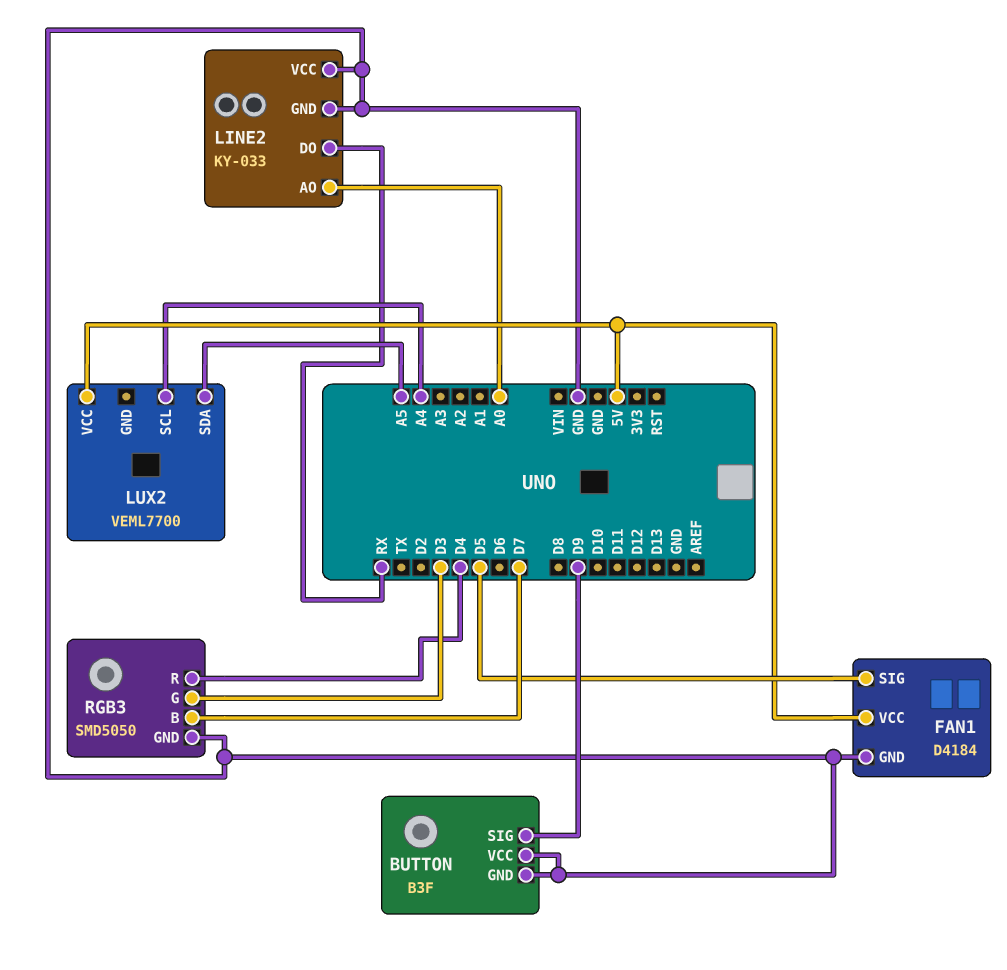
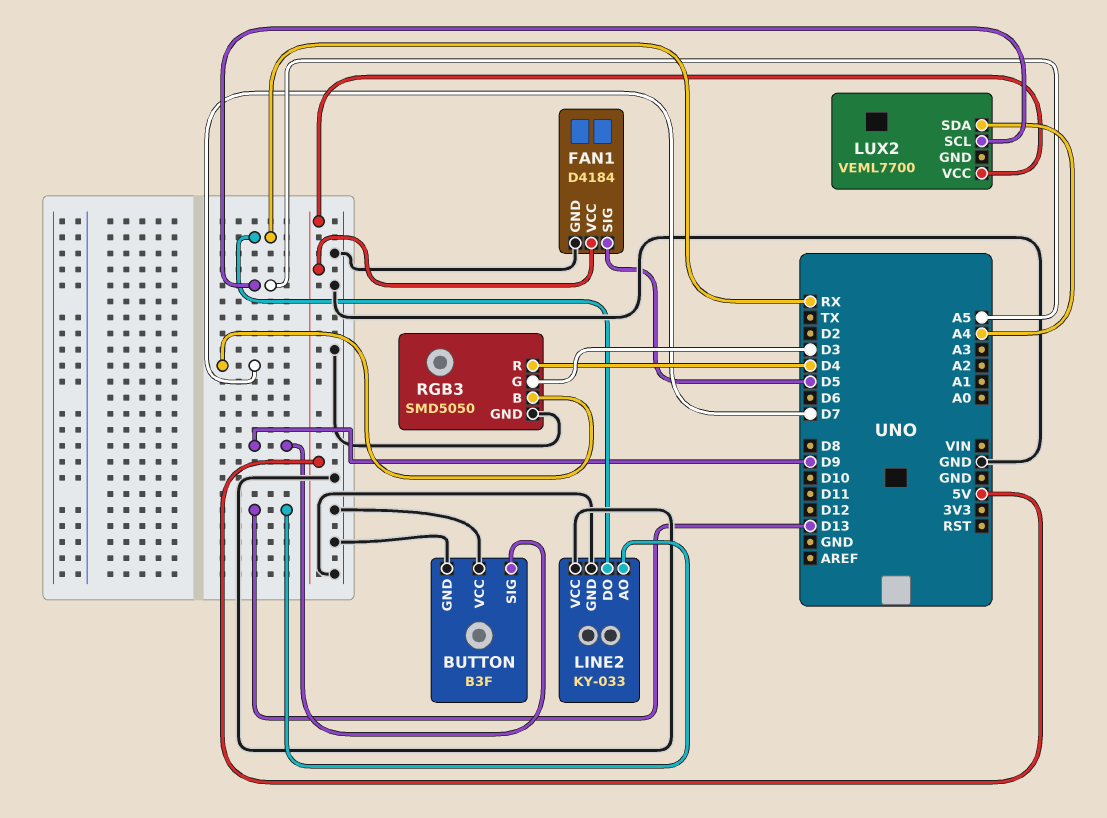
LINE2 pin AO: A0 -> D13
LUX2 pin SCL: A4 -> A5
LUX2 pin SDA: A5 -> A4

